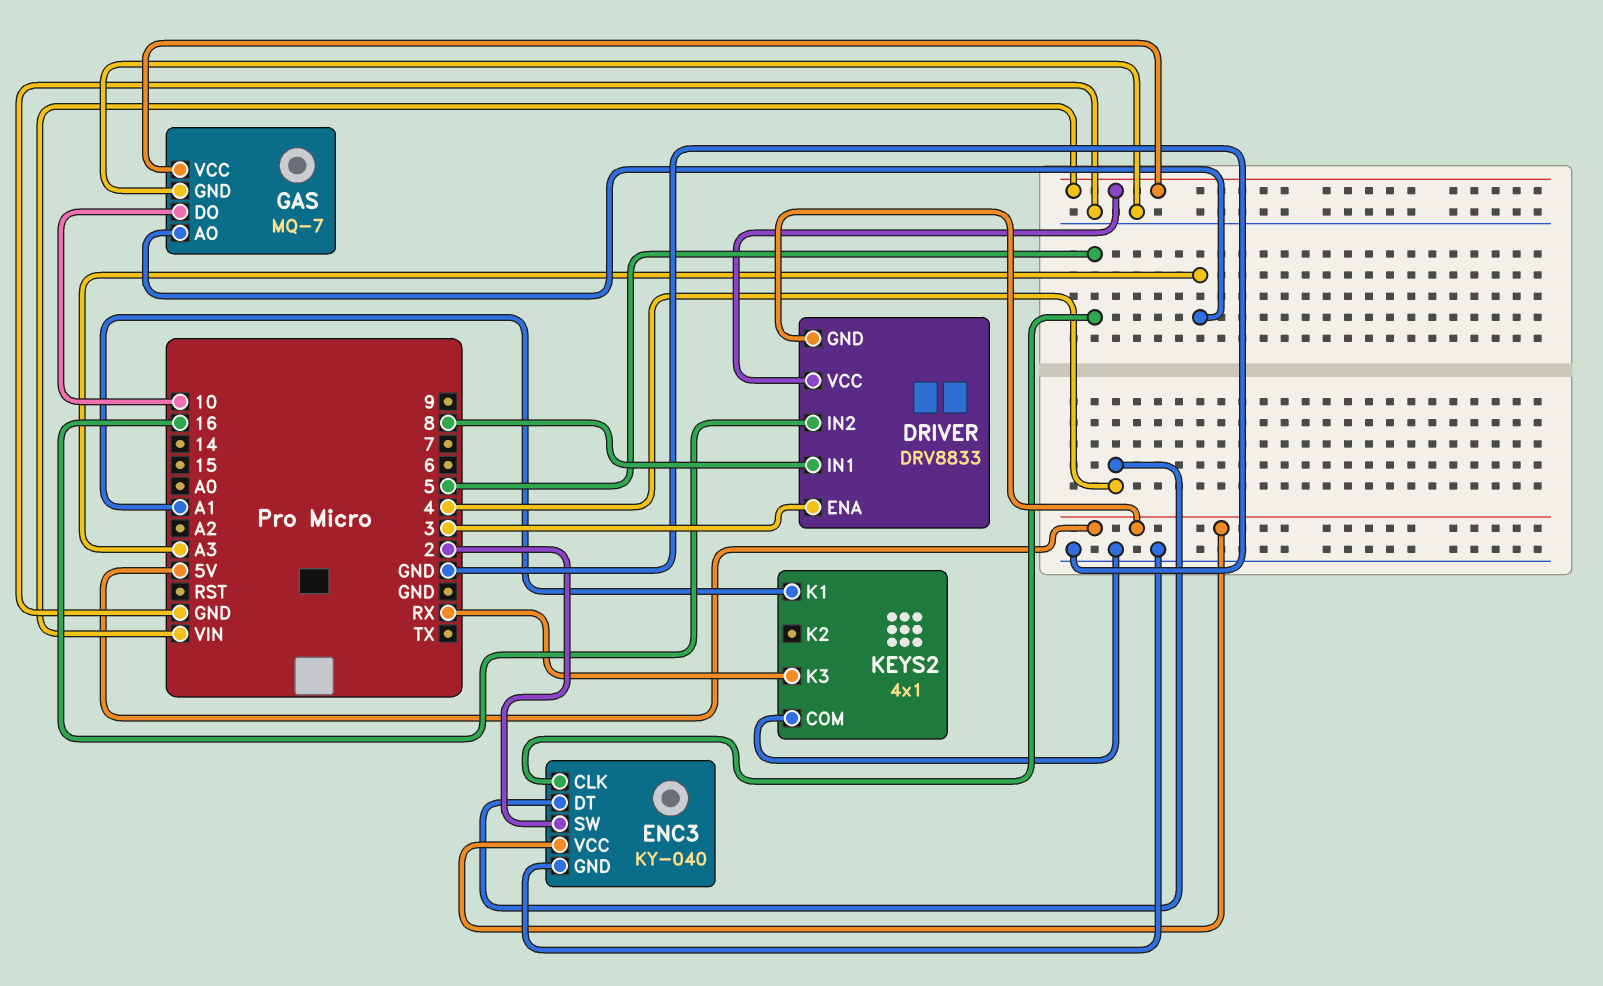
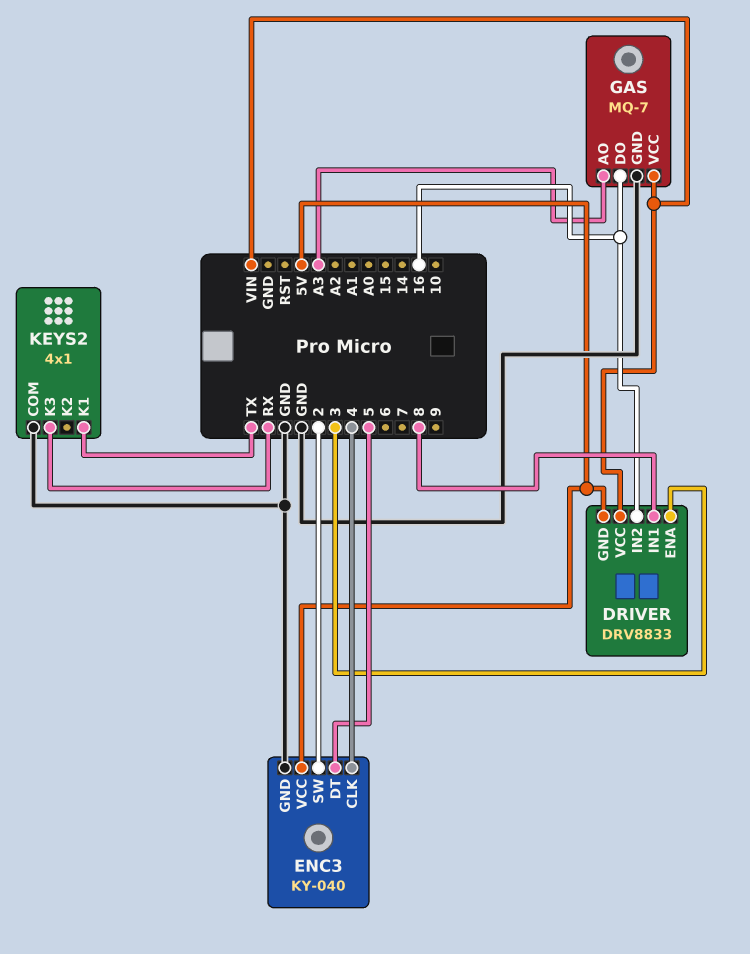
ENC3 pin CLK: 5 -> 4
ENC3 pin DT: 4 -> 5
GAS pin DO: 10 -> 16
KEYS2 pin K1: A1 -> TX

